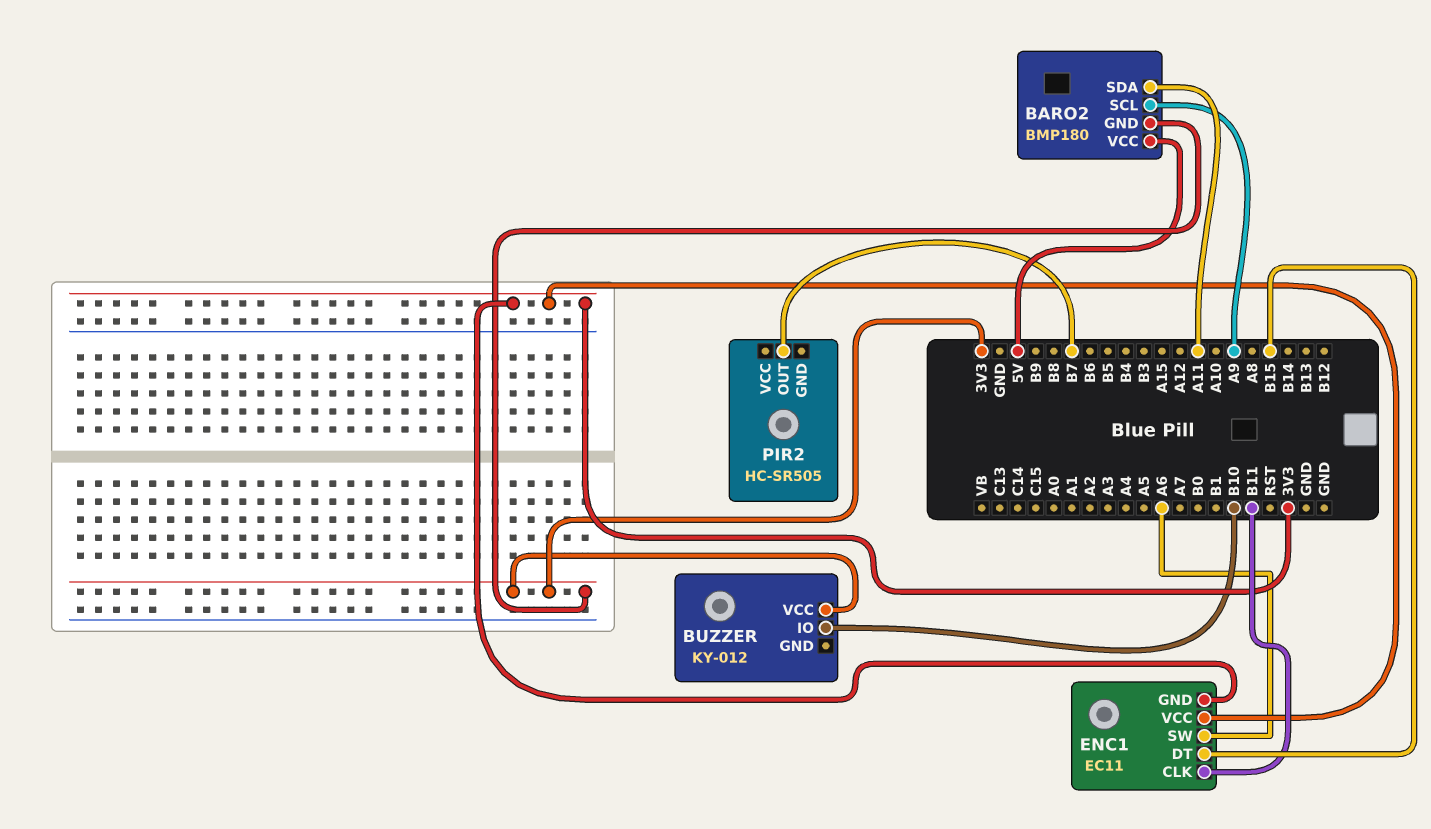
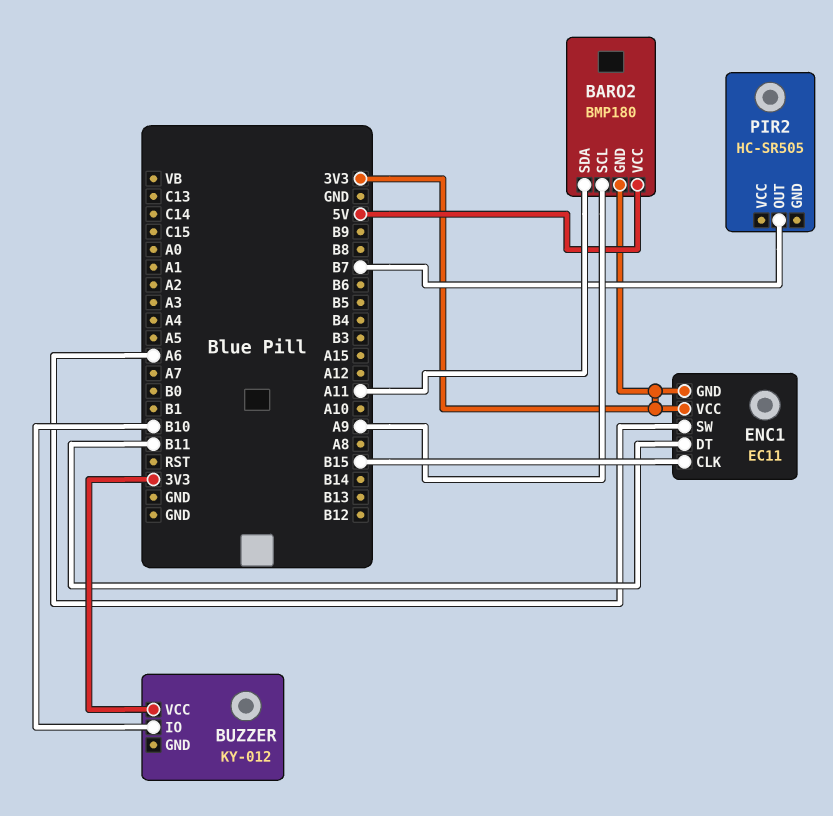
ENC1 pin CLK: B11 -> B15
ENC1 pin DT: B15 -> B11

